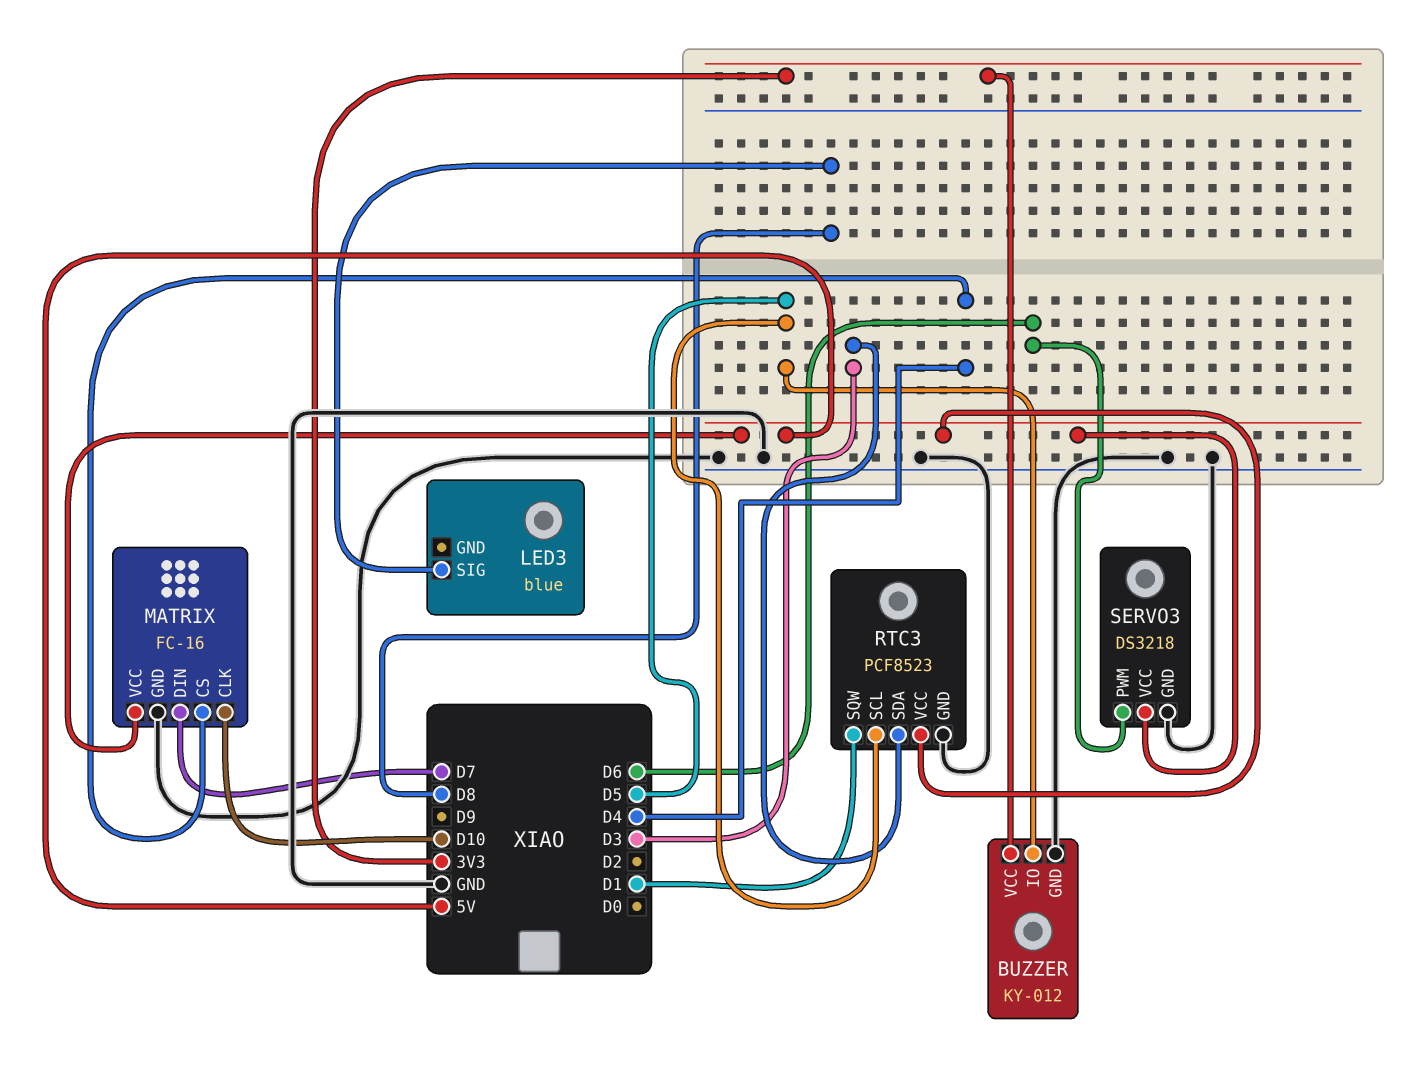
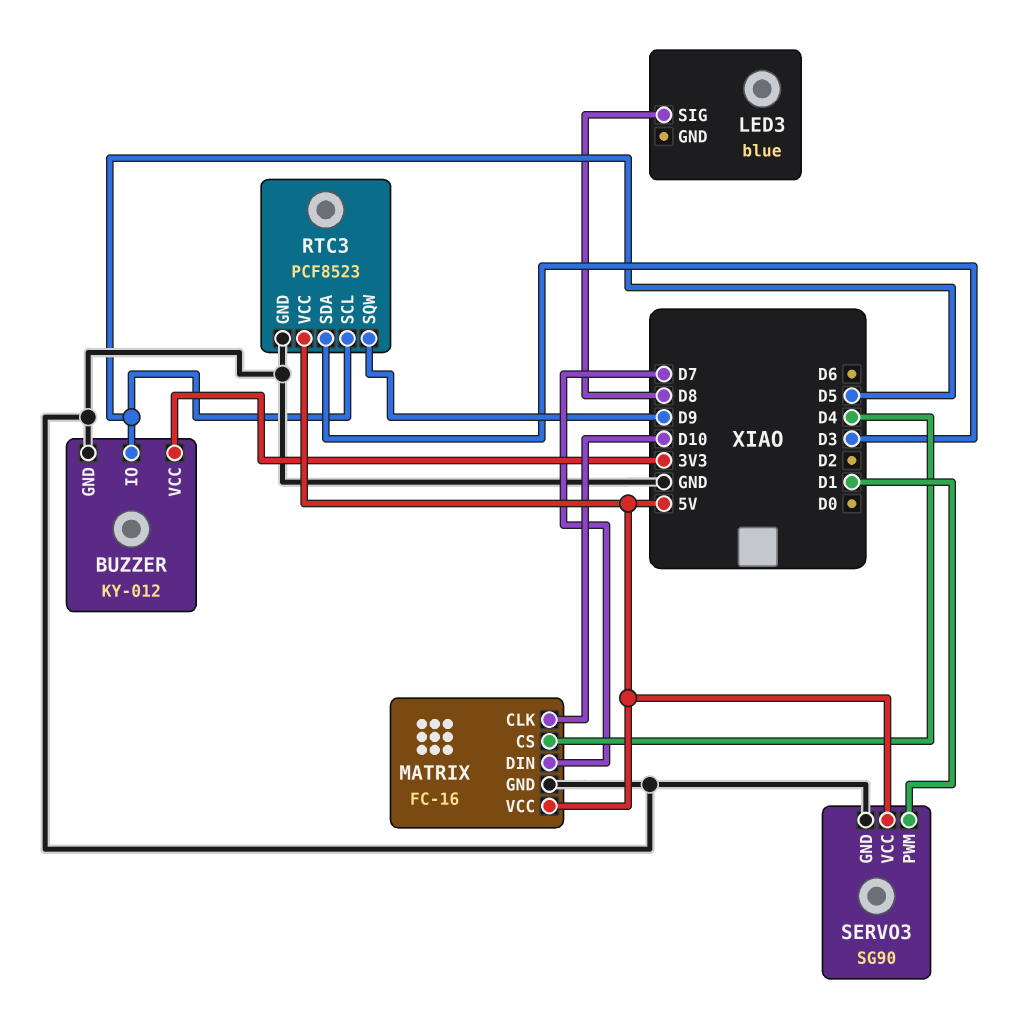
RTC3 pin SQW: D1 -> D9
SERVO3: DS3218 -> SG90
SERVO3 pin PWM: D6 -> D1

